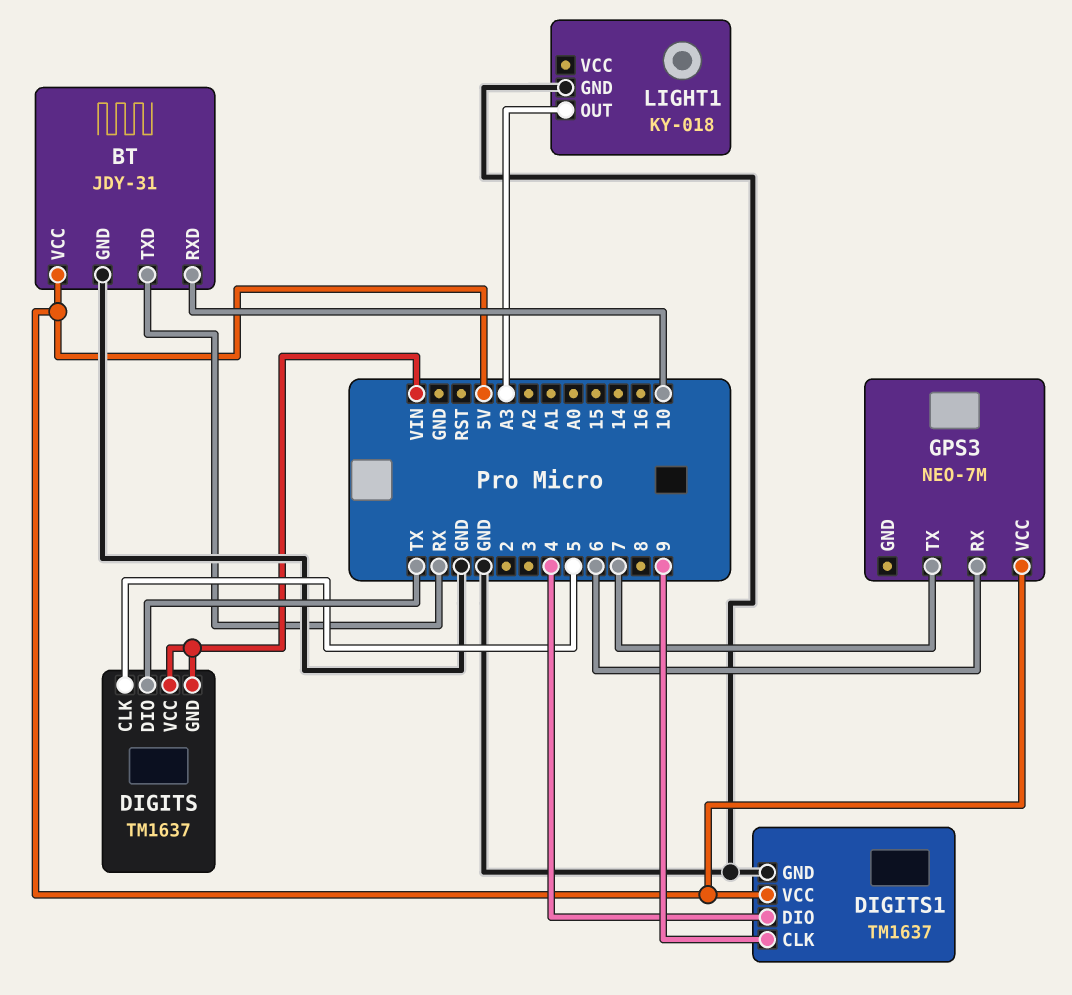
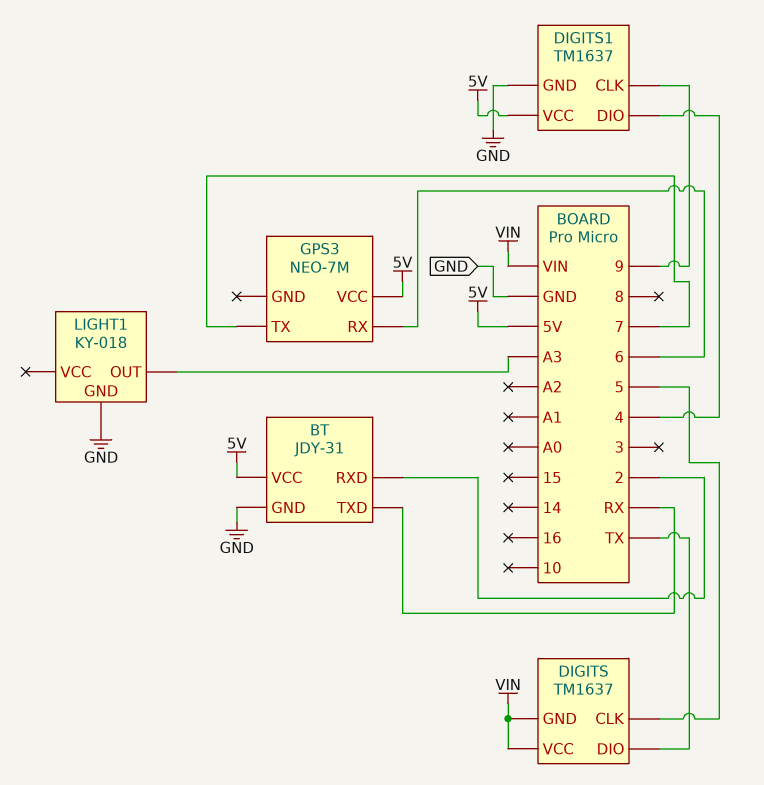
BT pin RXD: 10 -> 2

